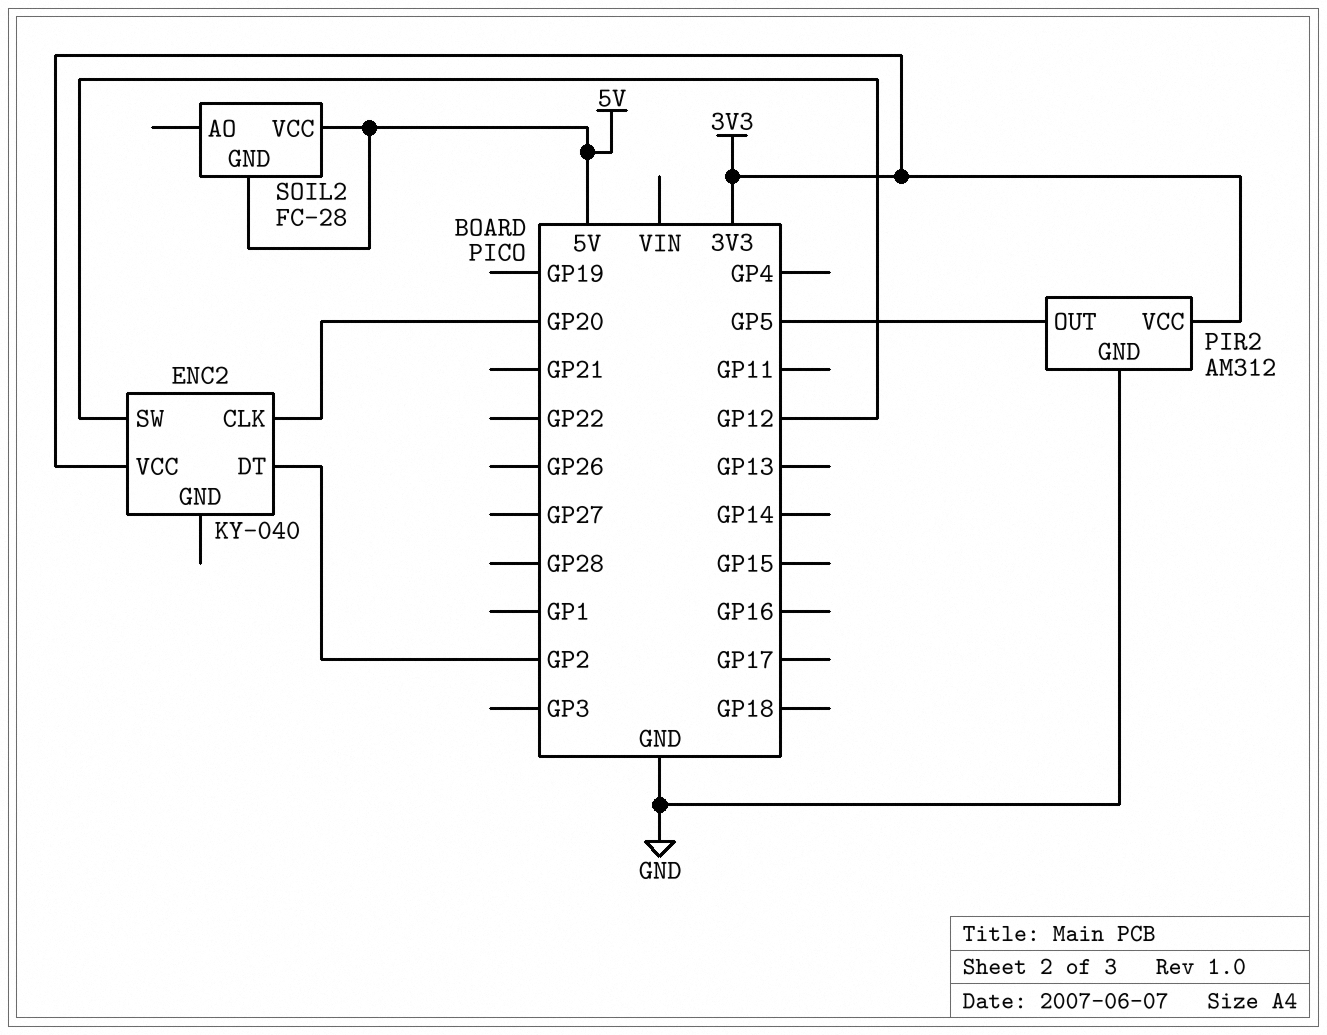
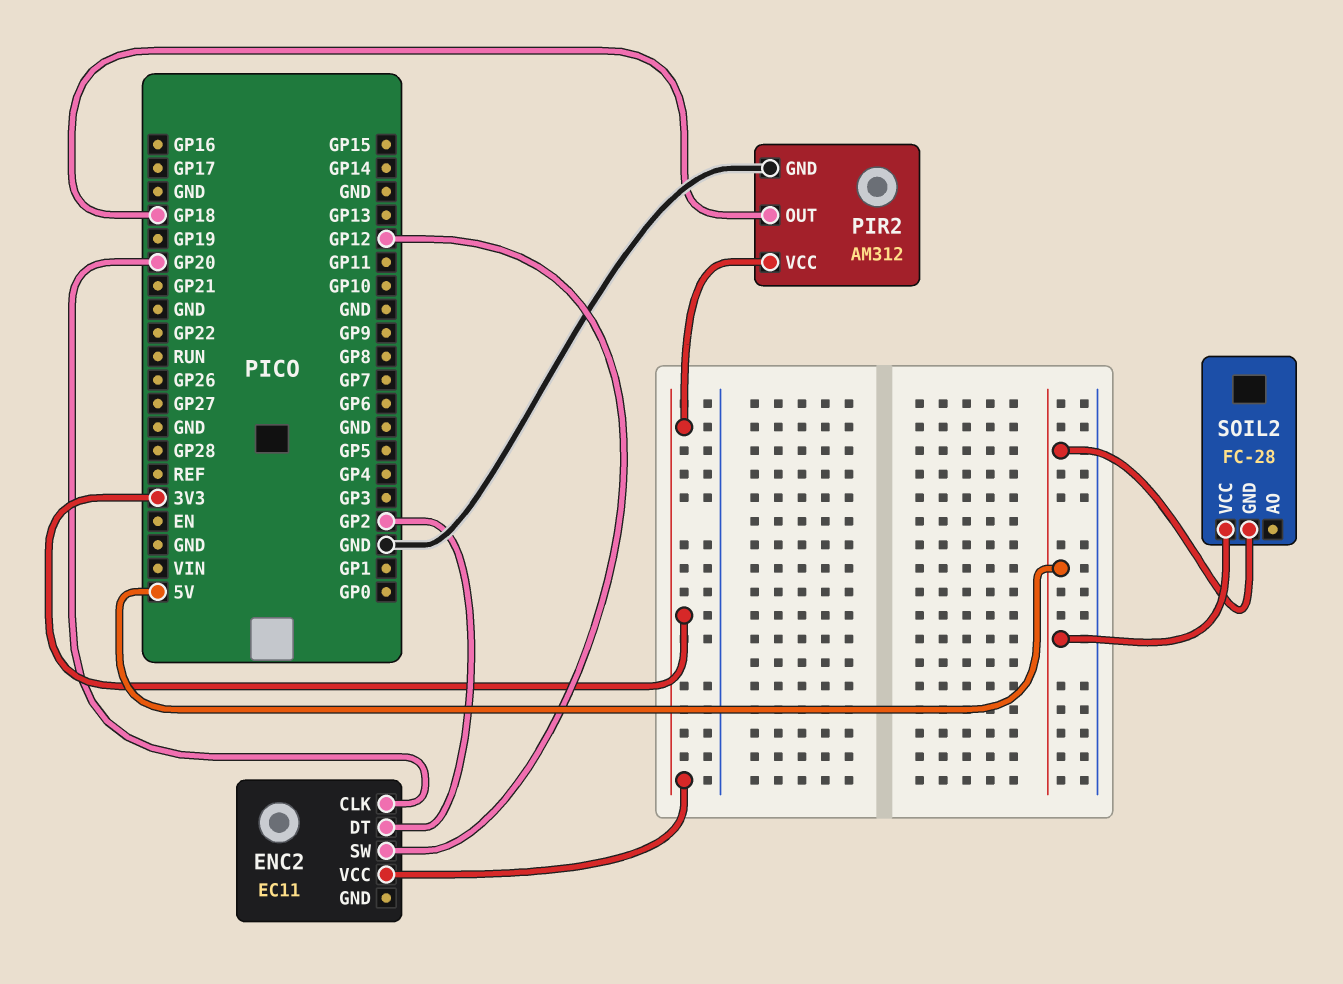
ENC2: KY-040 -> EC11
PIR2 pin OUT: GP5 -> GP18

